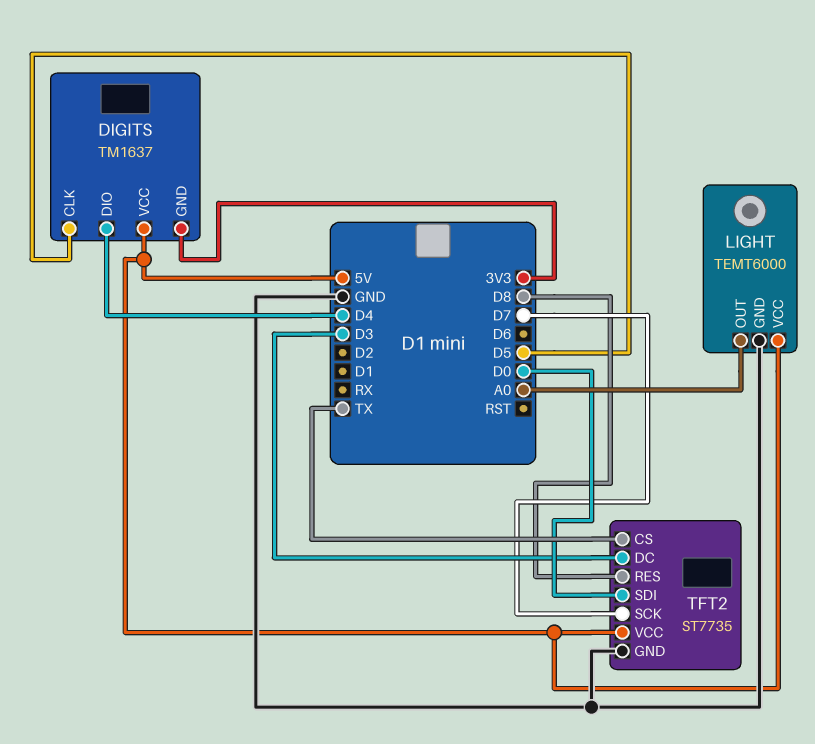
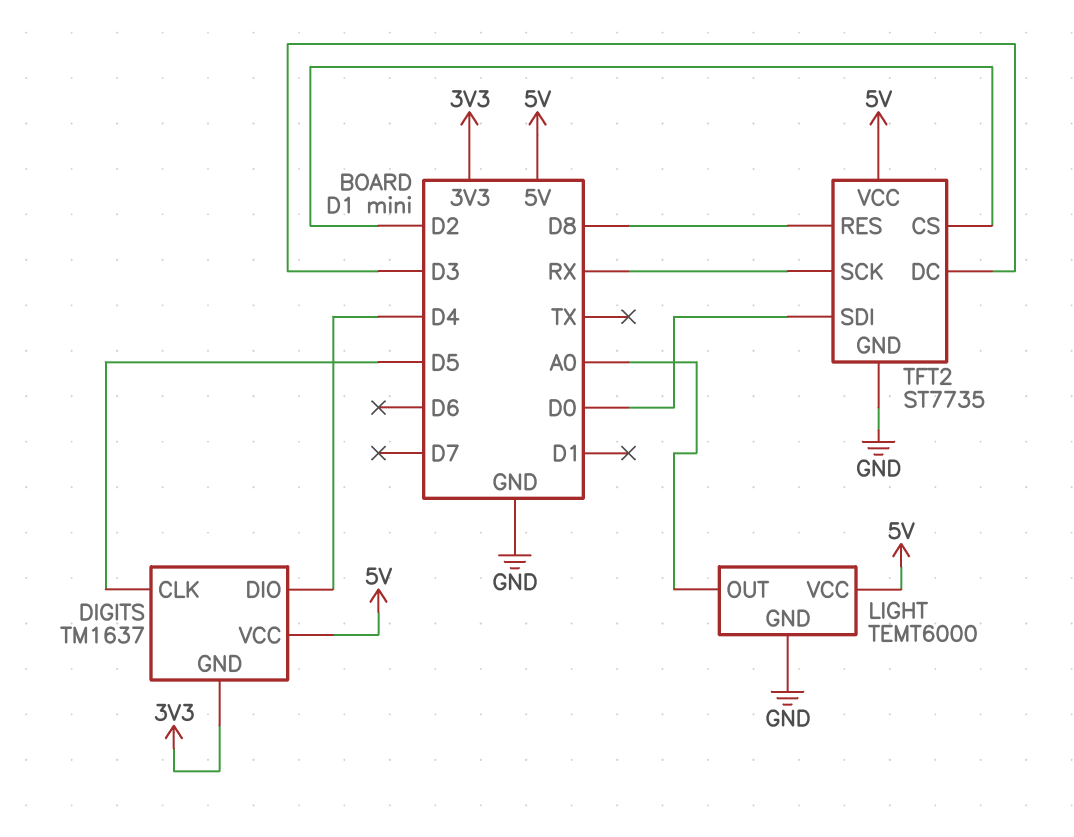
TFT2 pin CS: TX -> D2
TFT2 pin SCK: D7 -> RX

